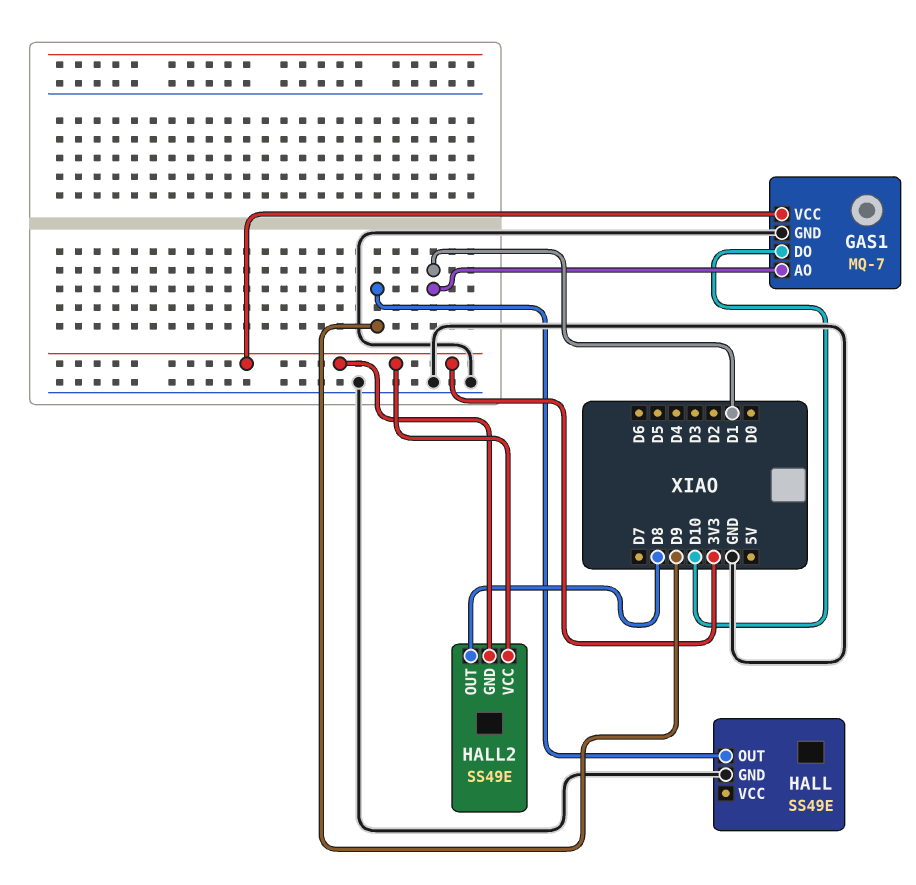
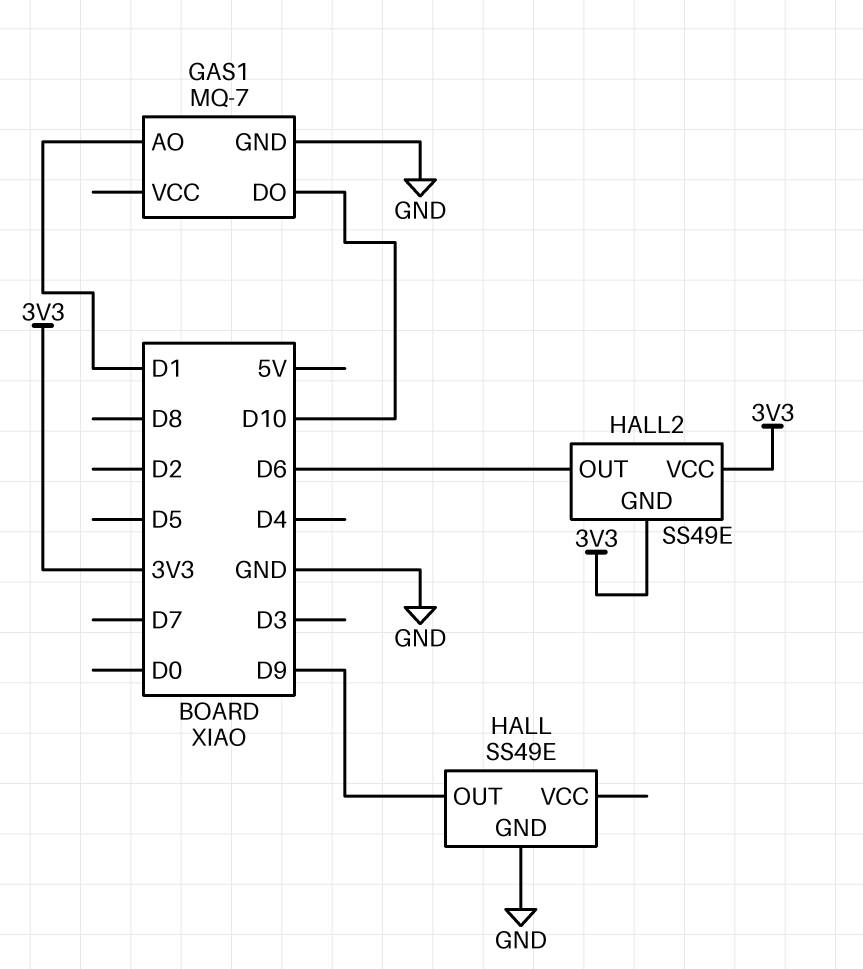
GAS1 pin VCC: 3V3 -> none
HALL2 pin OUT: D8 -> D6

